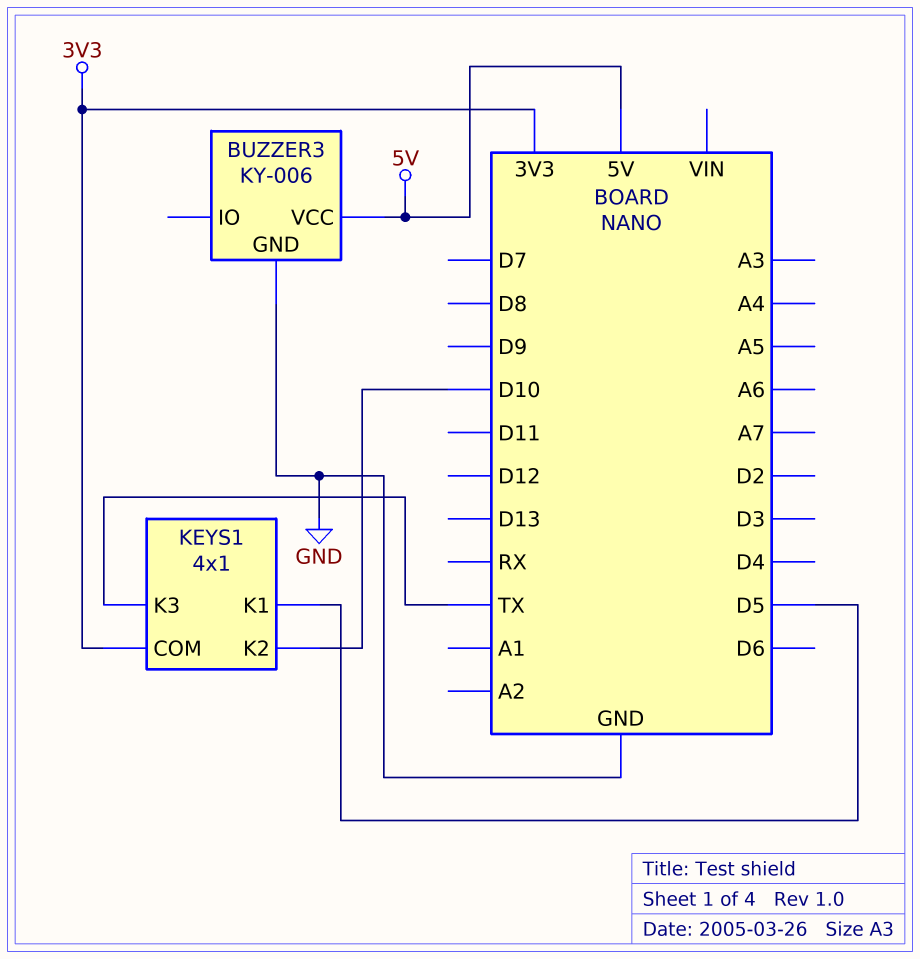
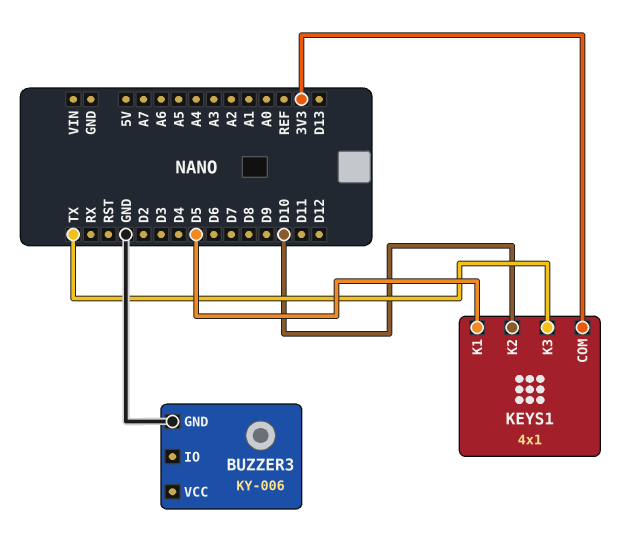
BUZZER3 pin VCC: 5V -> none

